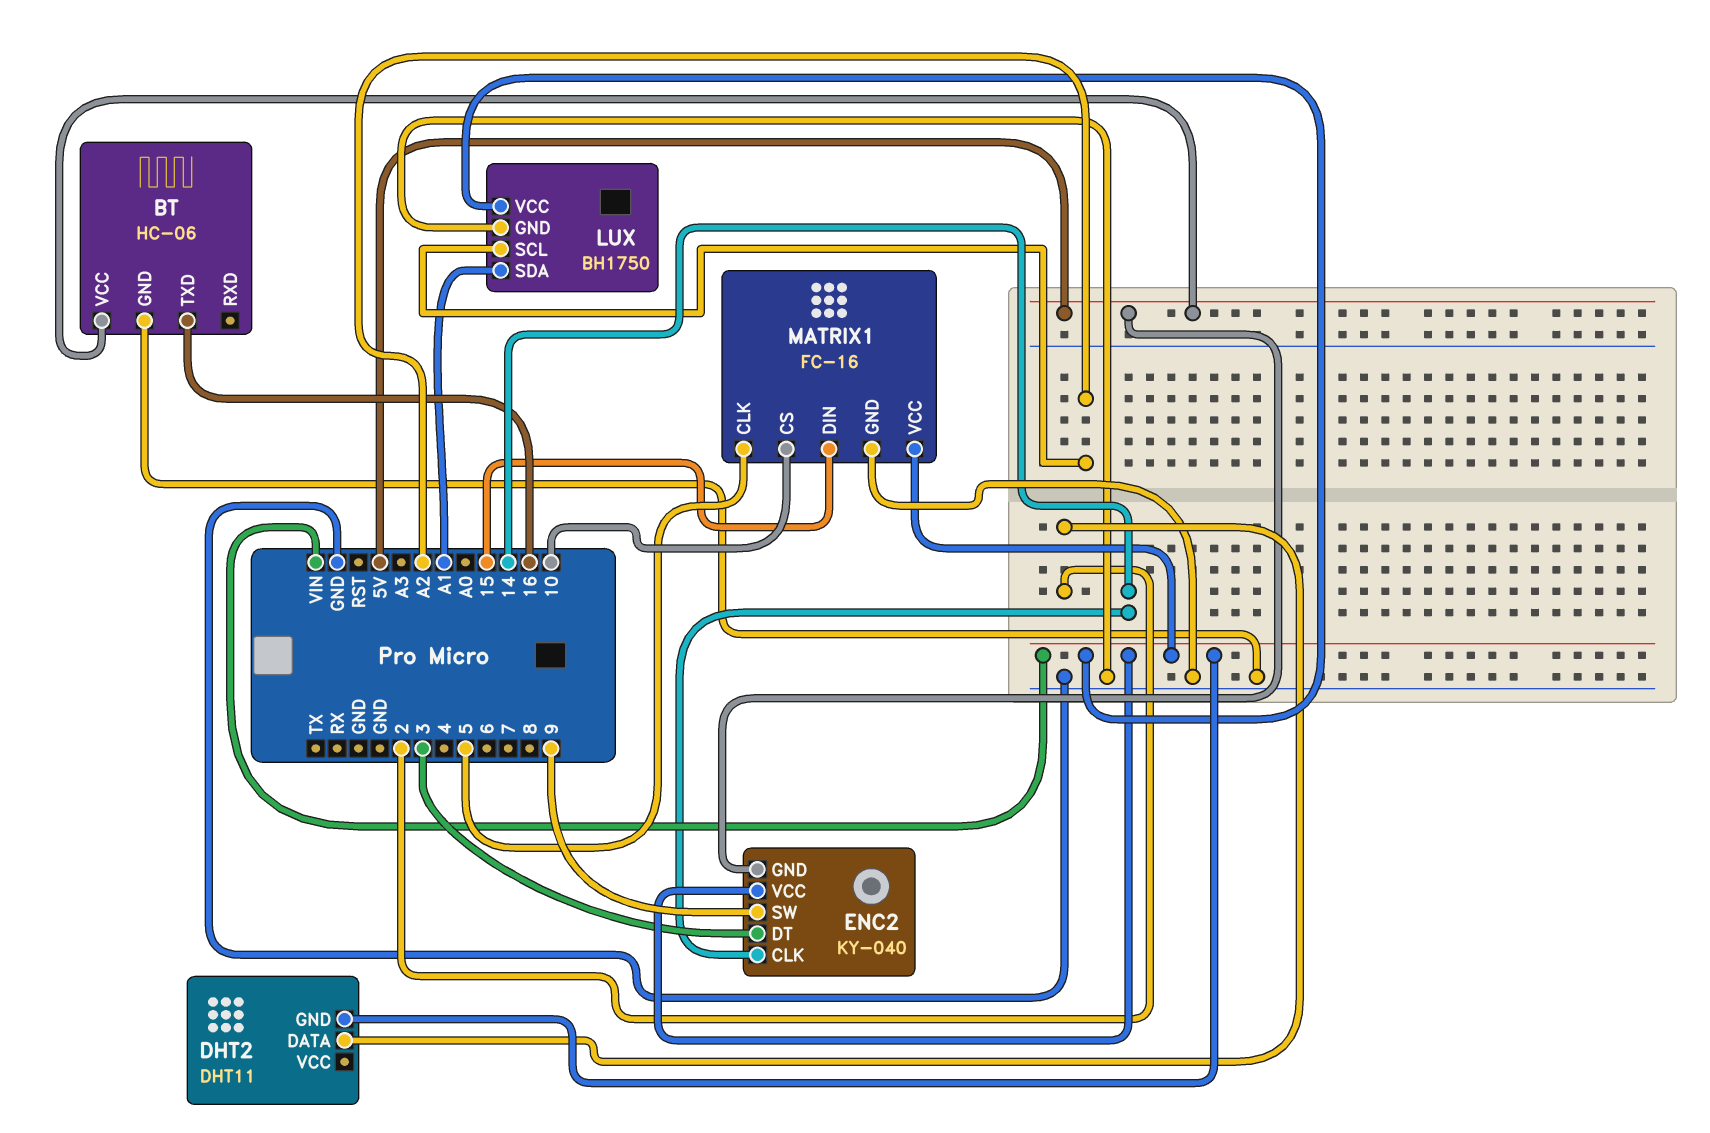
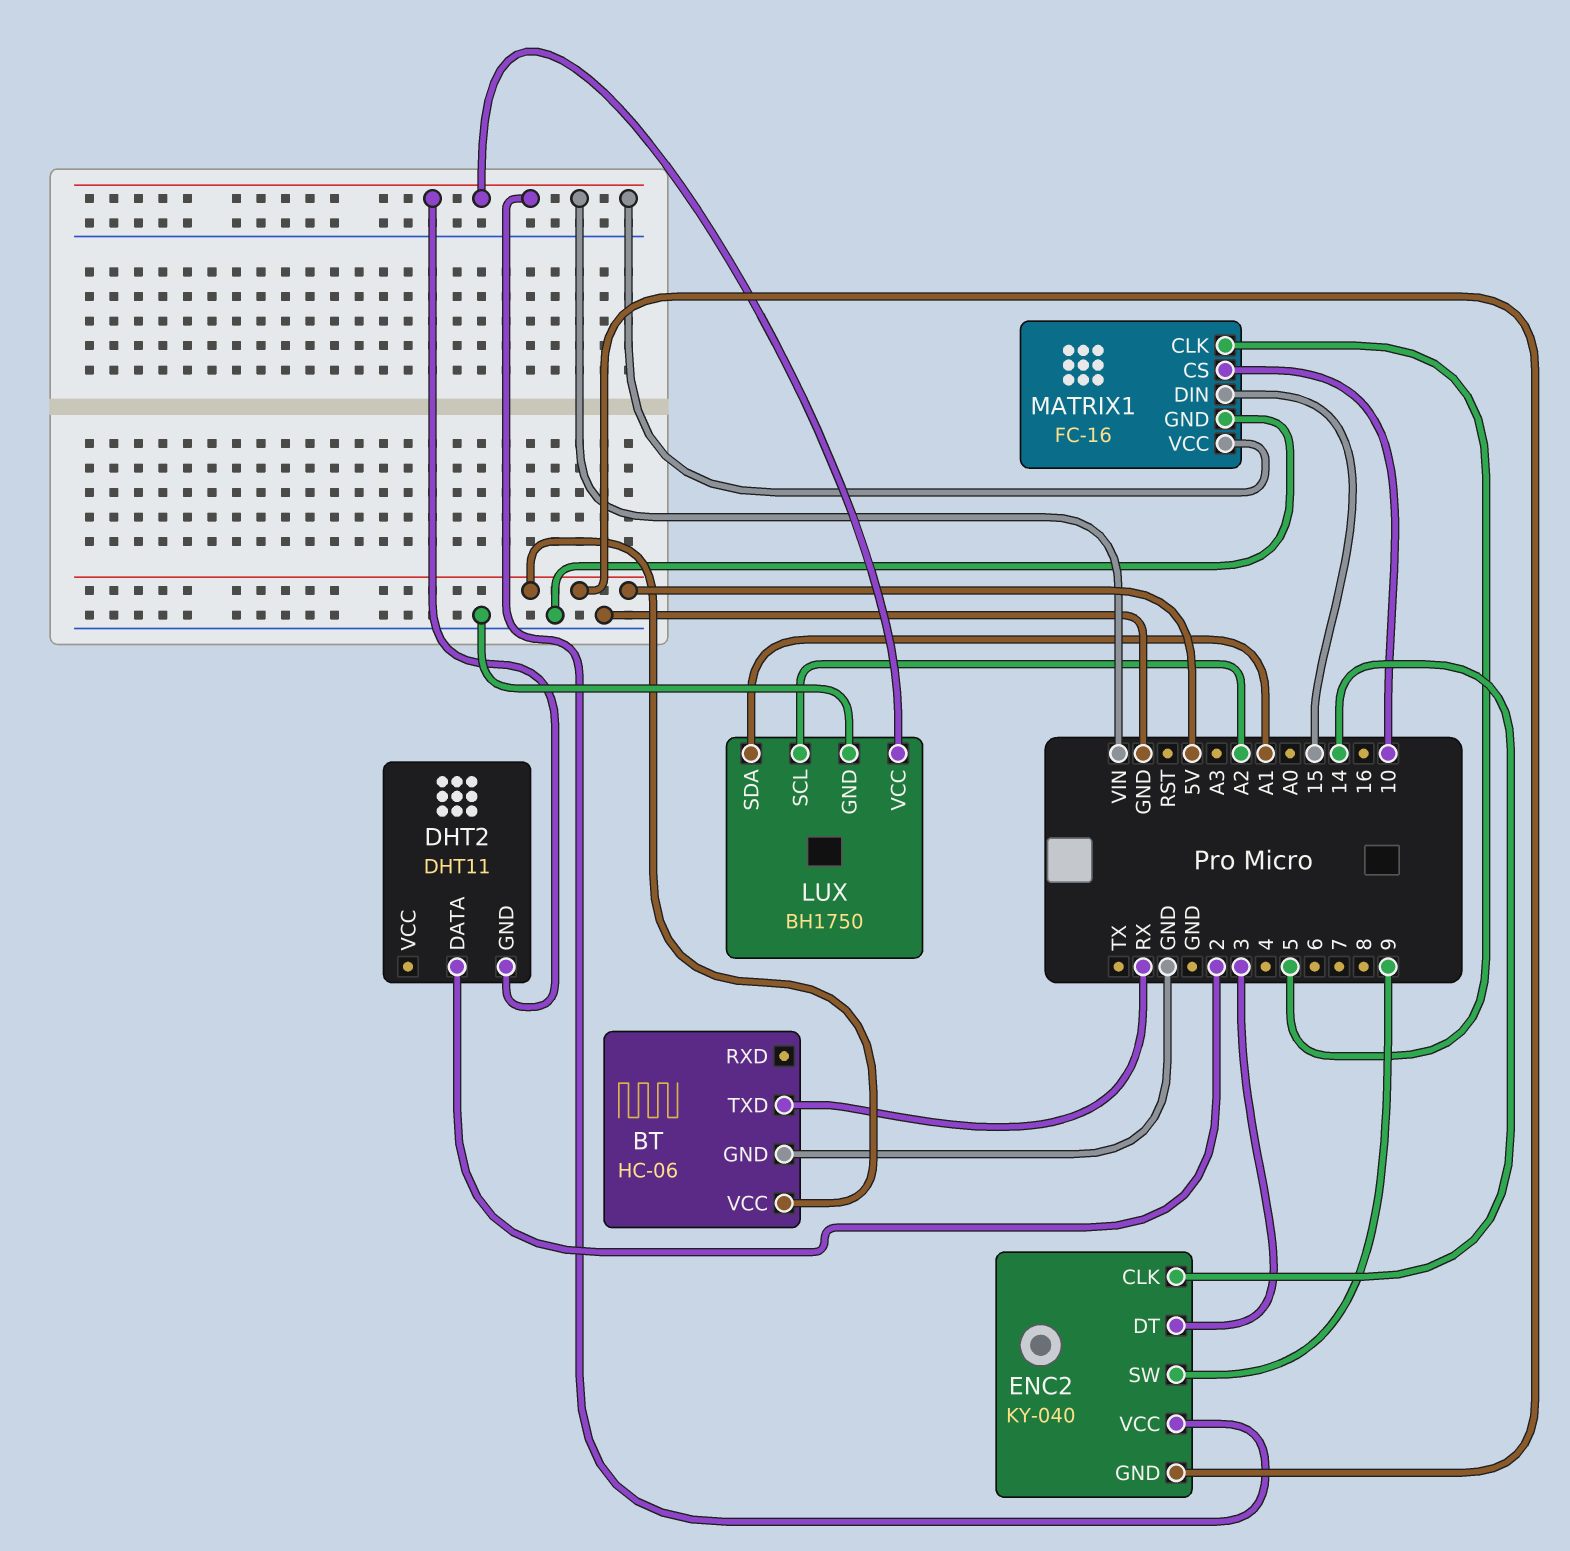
BT pin TXD: 16 -> RX

